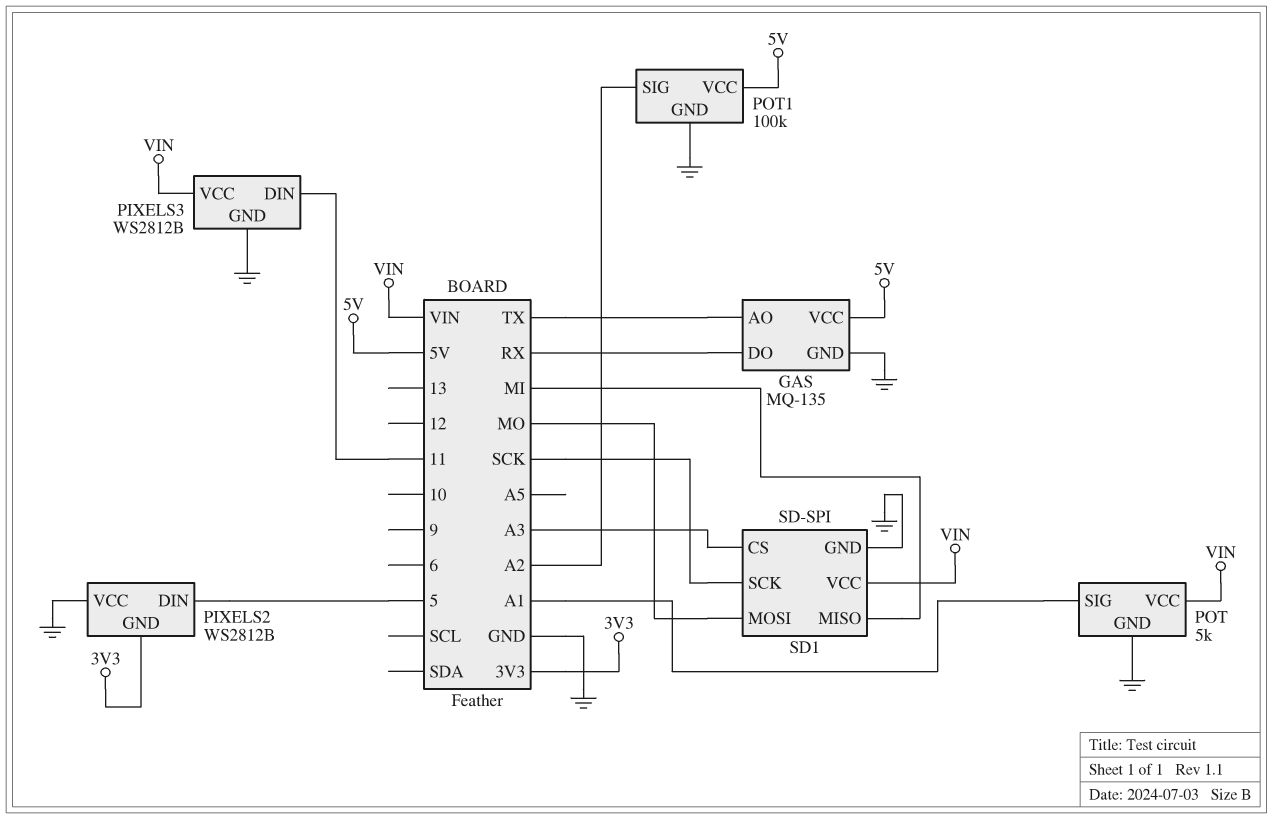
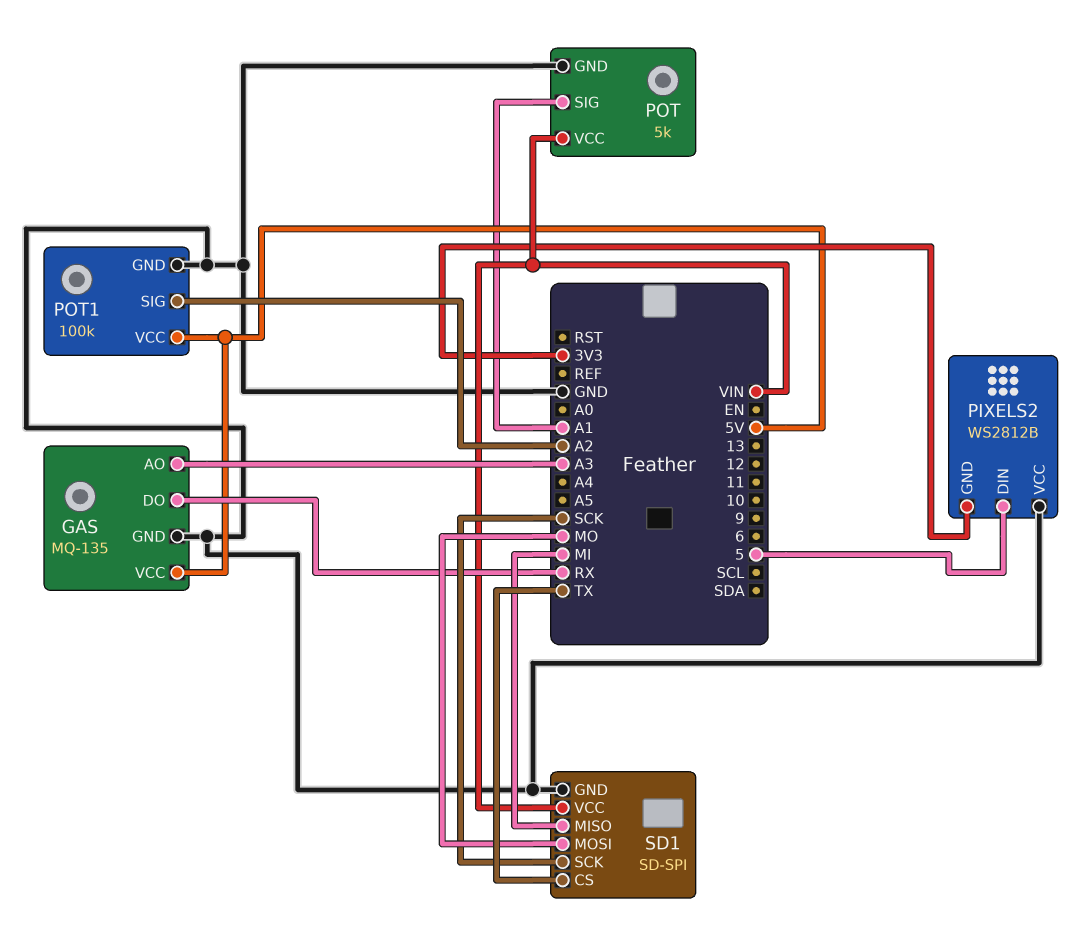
GAS pin AO: TX -> A3
PIXELS3: WS2812B -> none
PIXELS3 pin DIN: 11 -> none
PIXELS3 pin GND: GND -> none
PIXELS3 pin VCC: VIN -> none
SD1 pin CS: A3 -> TX

